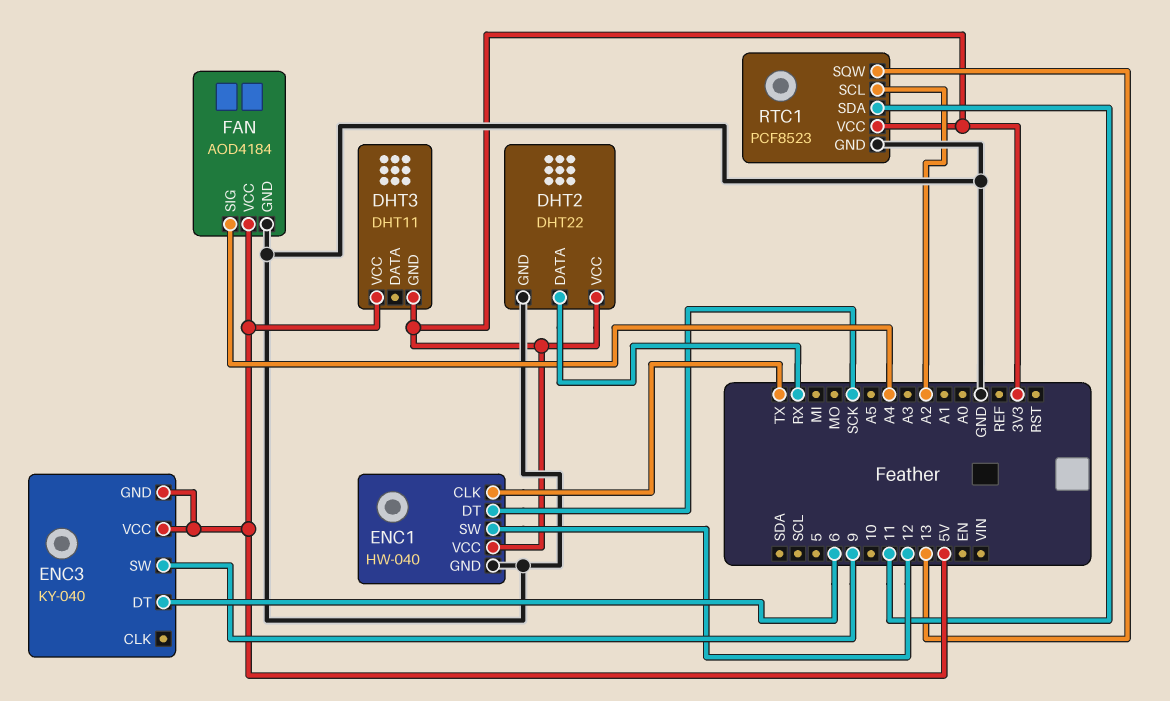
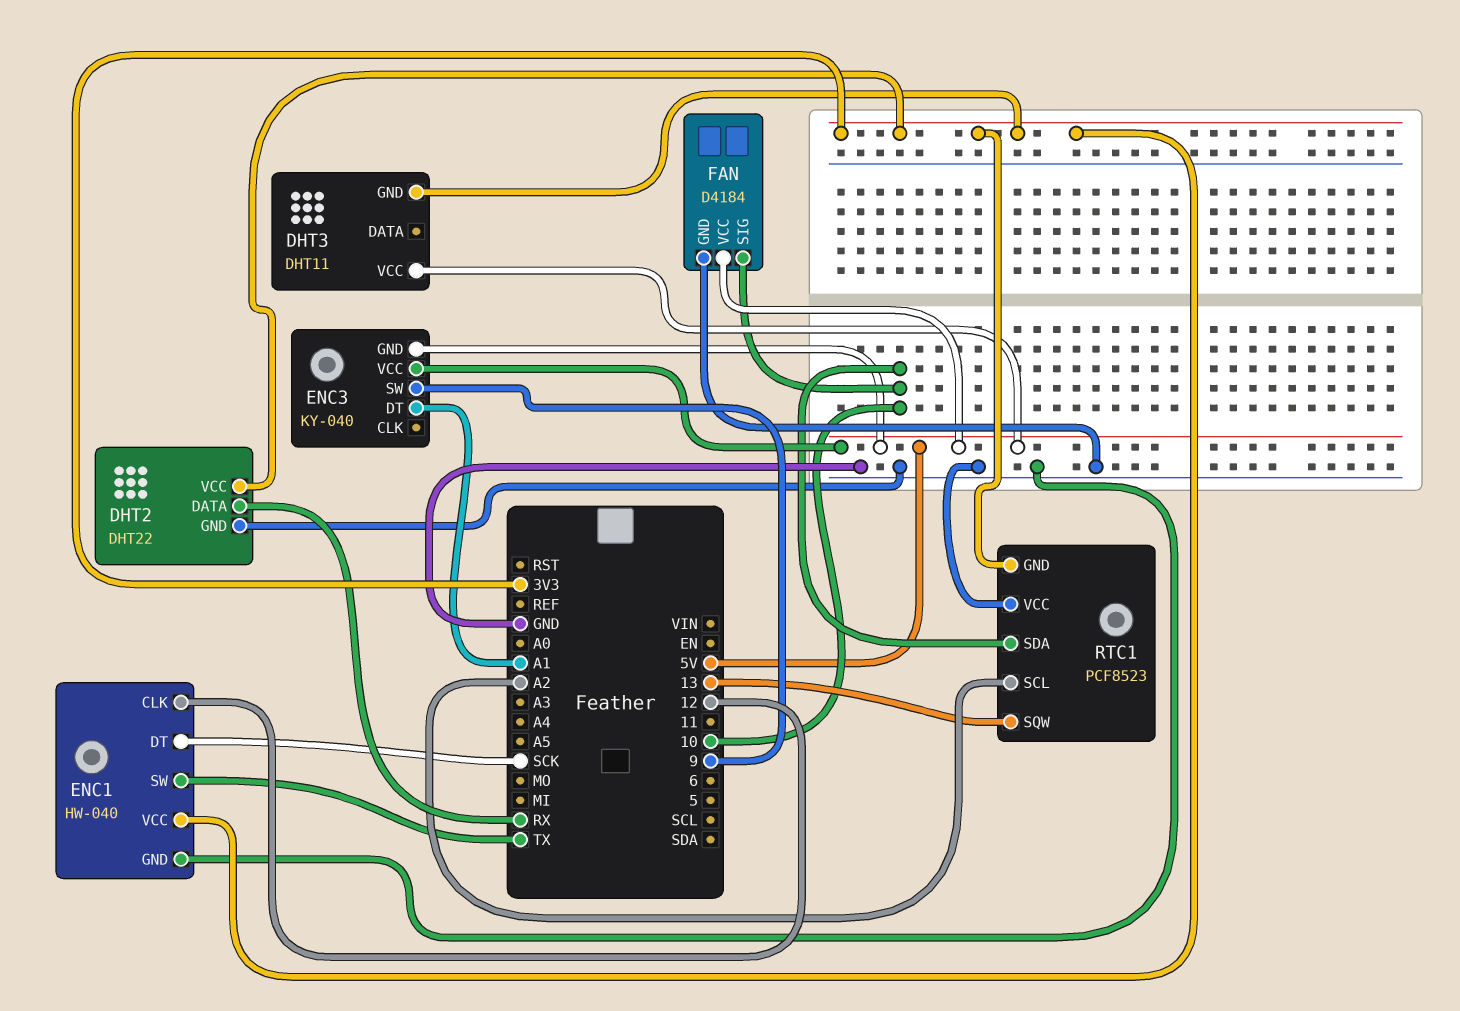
ENC1 pin CLK: TX -> 12
ENC1 pin SW: 12 -> TX
ENC3 pin DT: 6 -> A1
FAN: AOD4184 -> D4184
FAN pin SIG: A4 -> 10
RTC1 pin GND: GND -> 3V3
RTC1 pin SDA: 11 -> 10
RTC1 pin VCC: 3V3 -> GND

